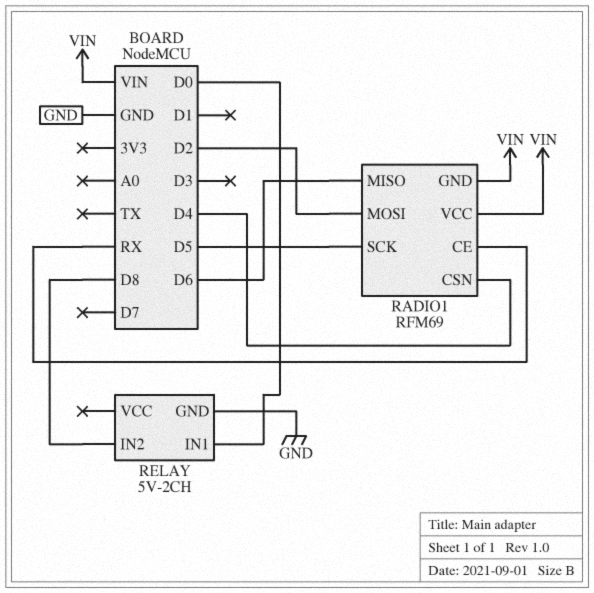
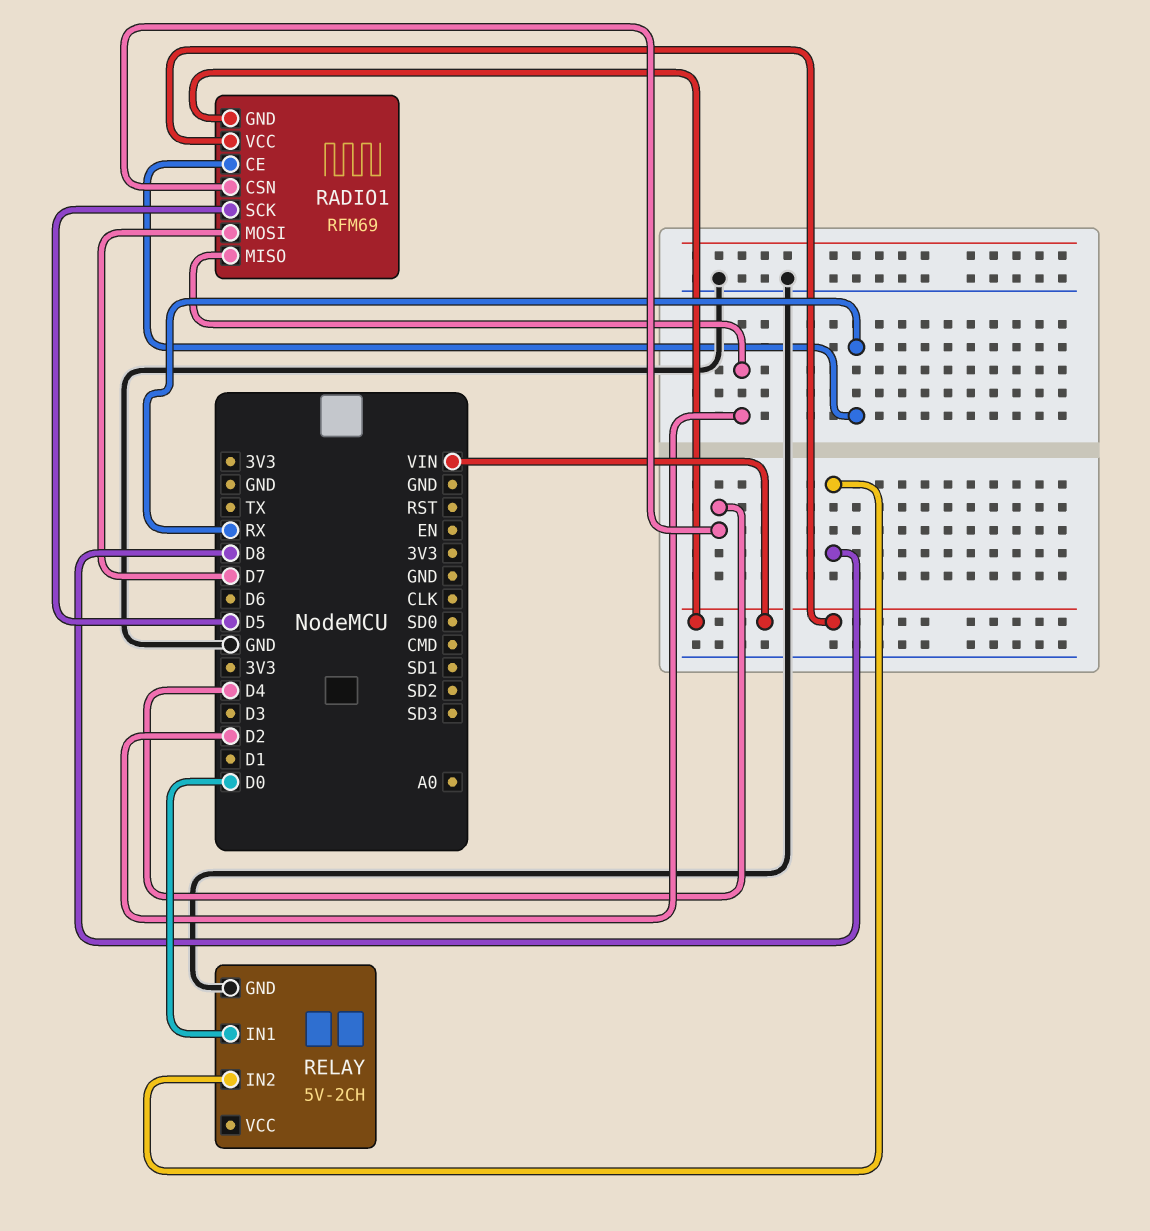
RADIO1 pin MISO: D6 -> D2
RADIO1 pin MOSI: D2 -> D7

